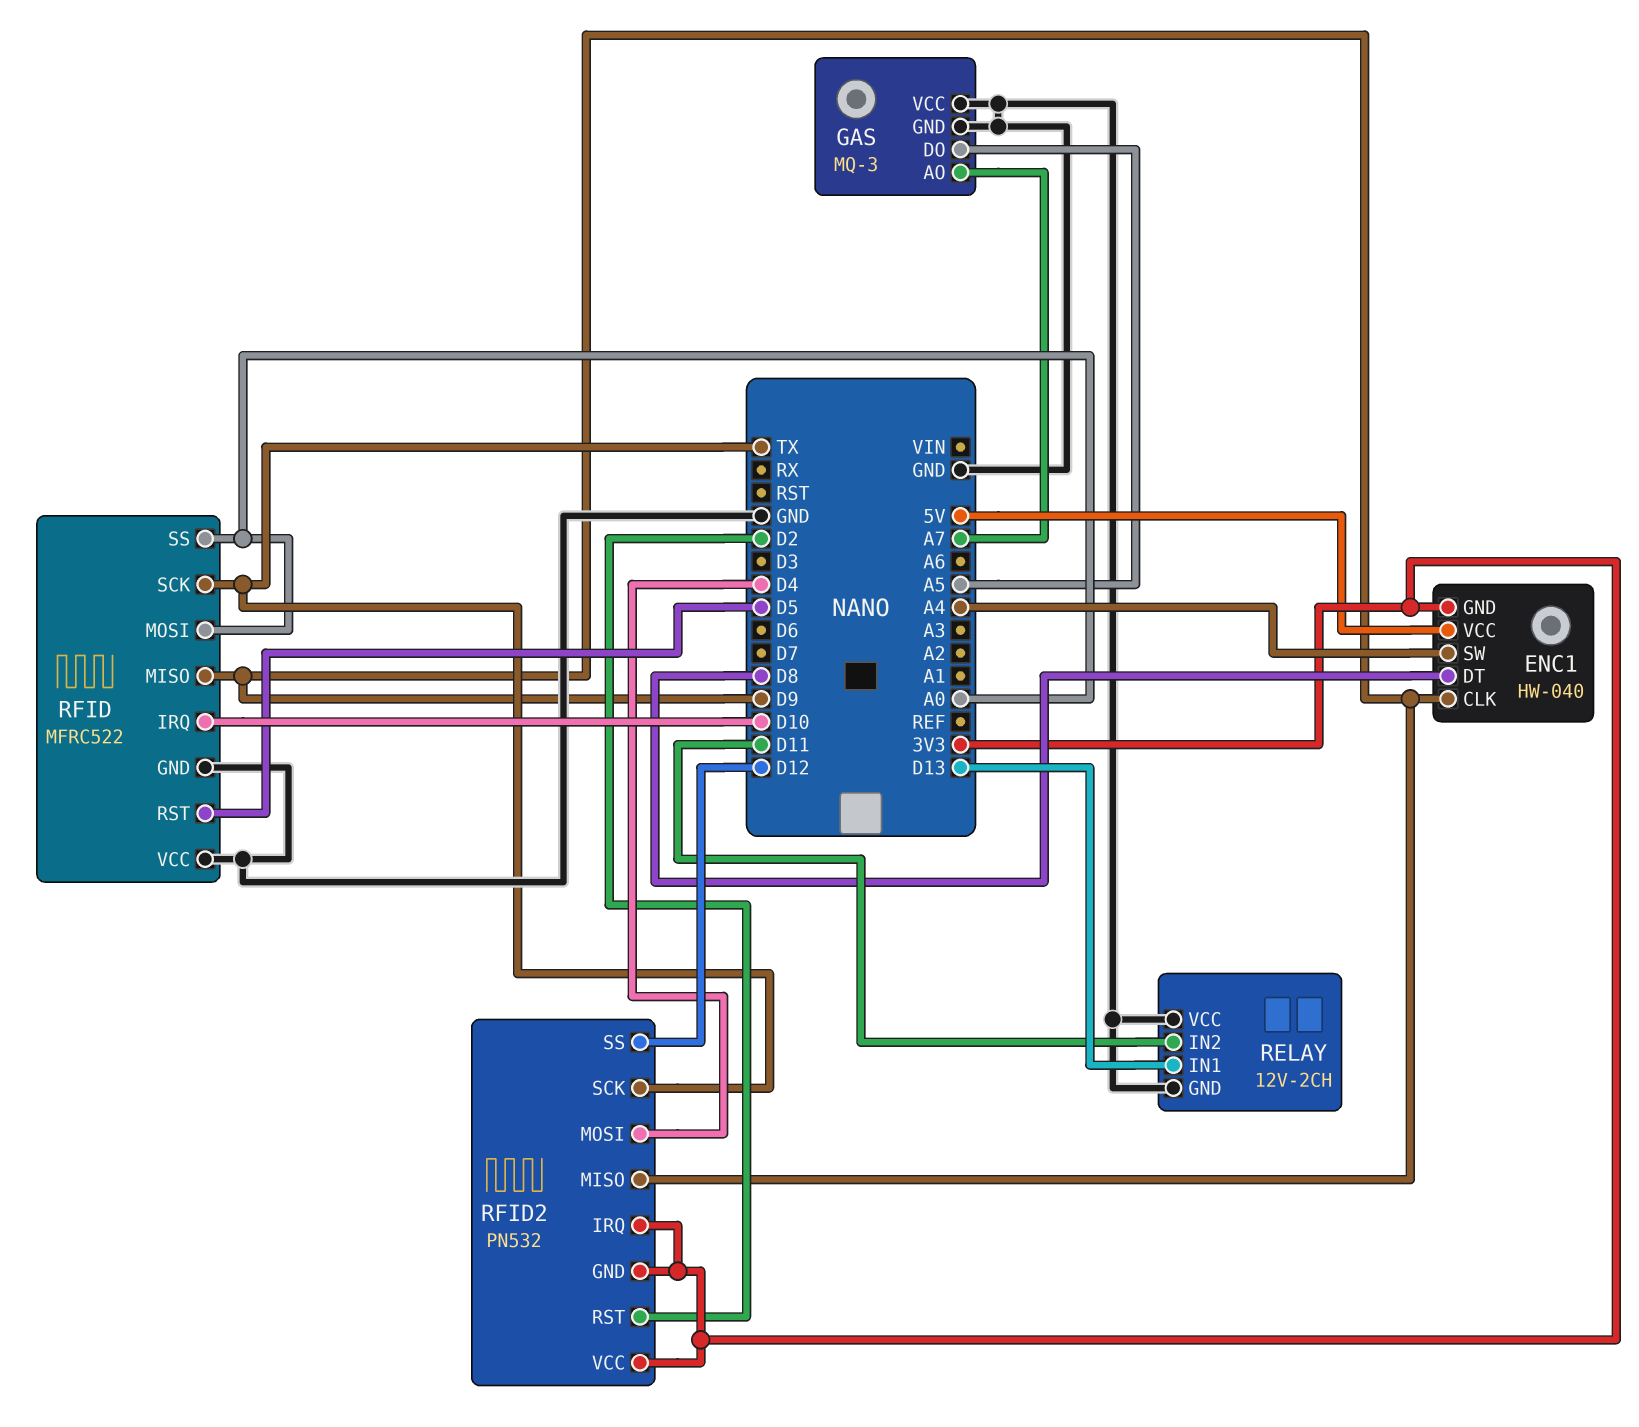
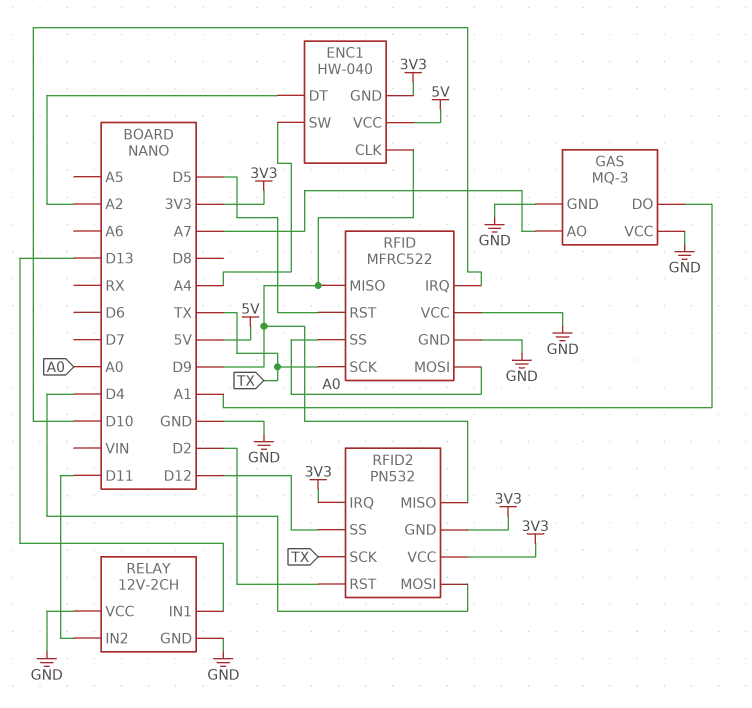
ENC1 pin DT: D8 -> A2
GAS pin DO: A5 -> A1

